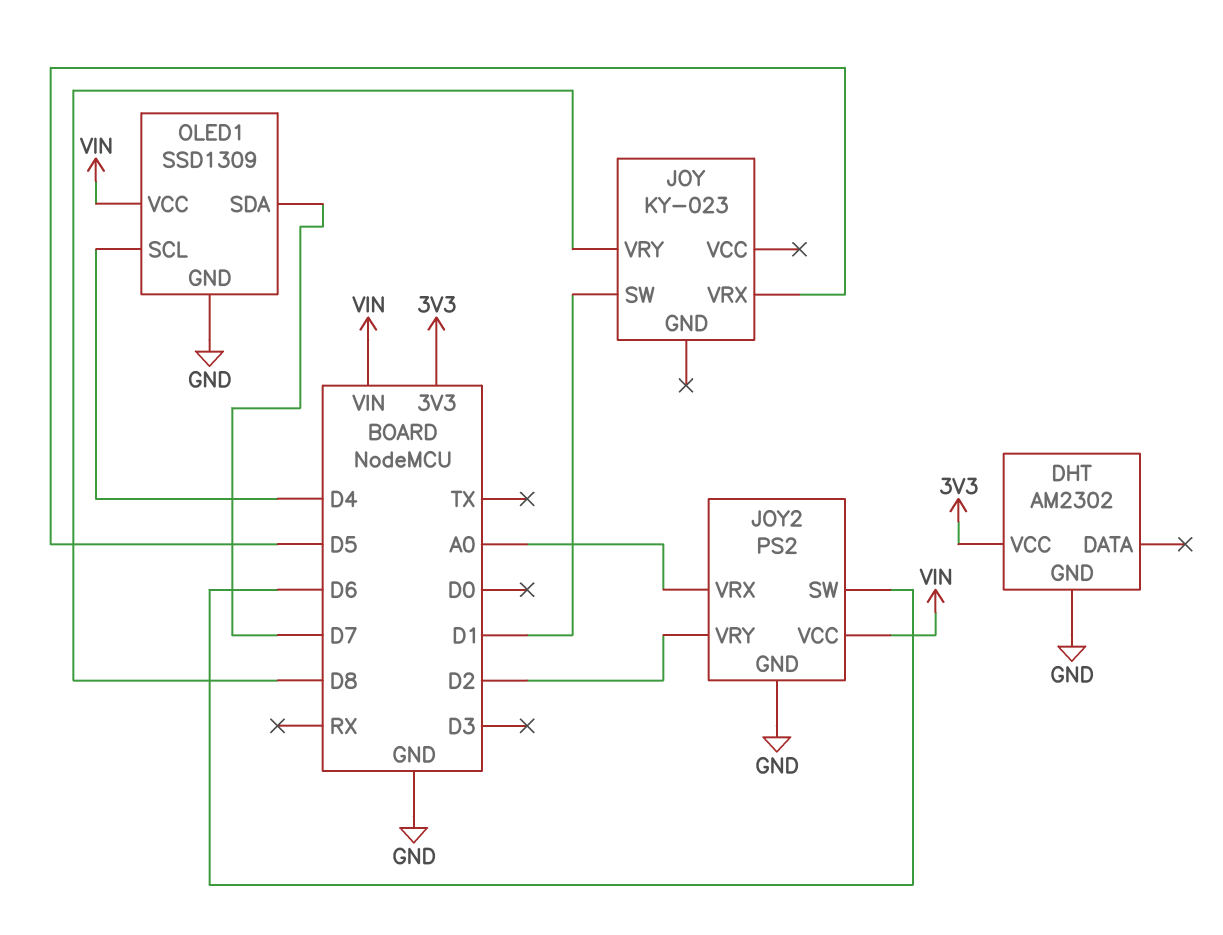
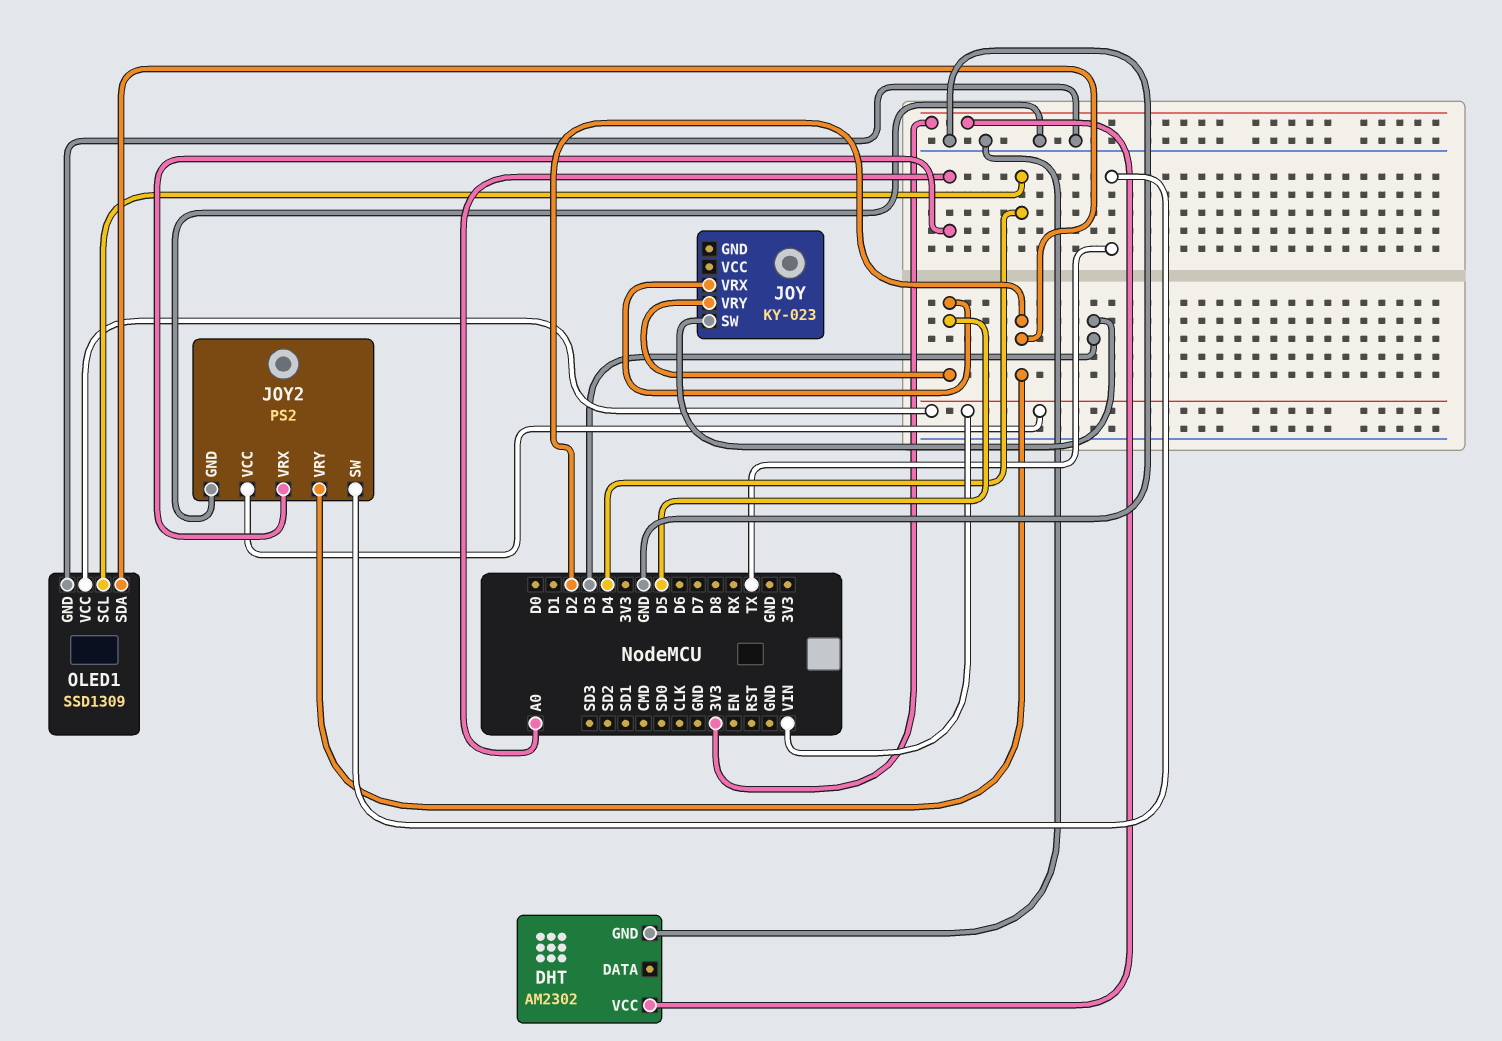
JOY pin SW: D1 -> D3
JOY pin VRY: D8 -> D5
JOY2 pin SW: D6 -> TX
OLED1 pin SDA: D7 -> D2

